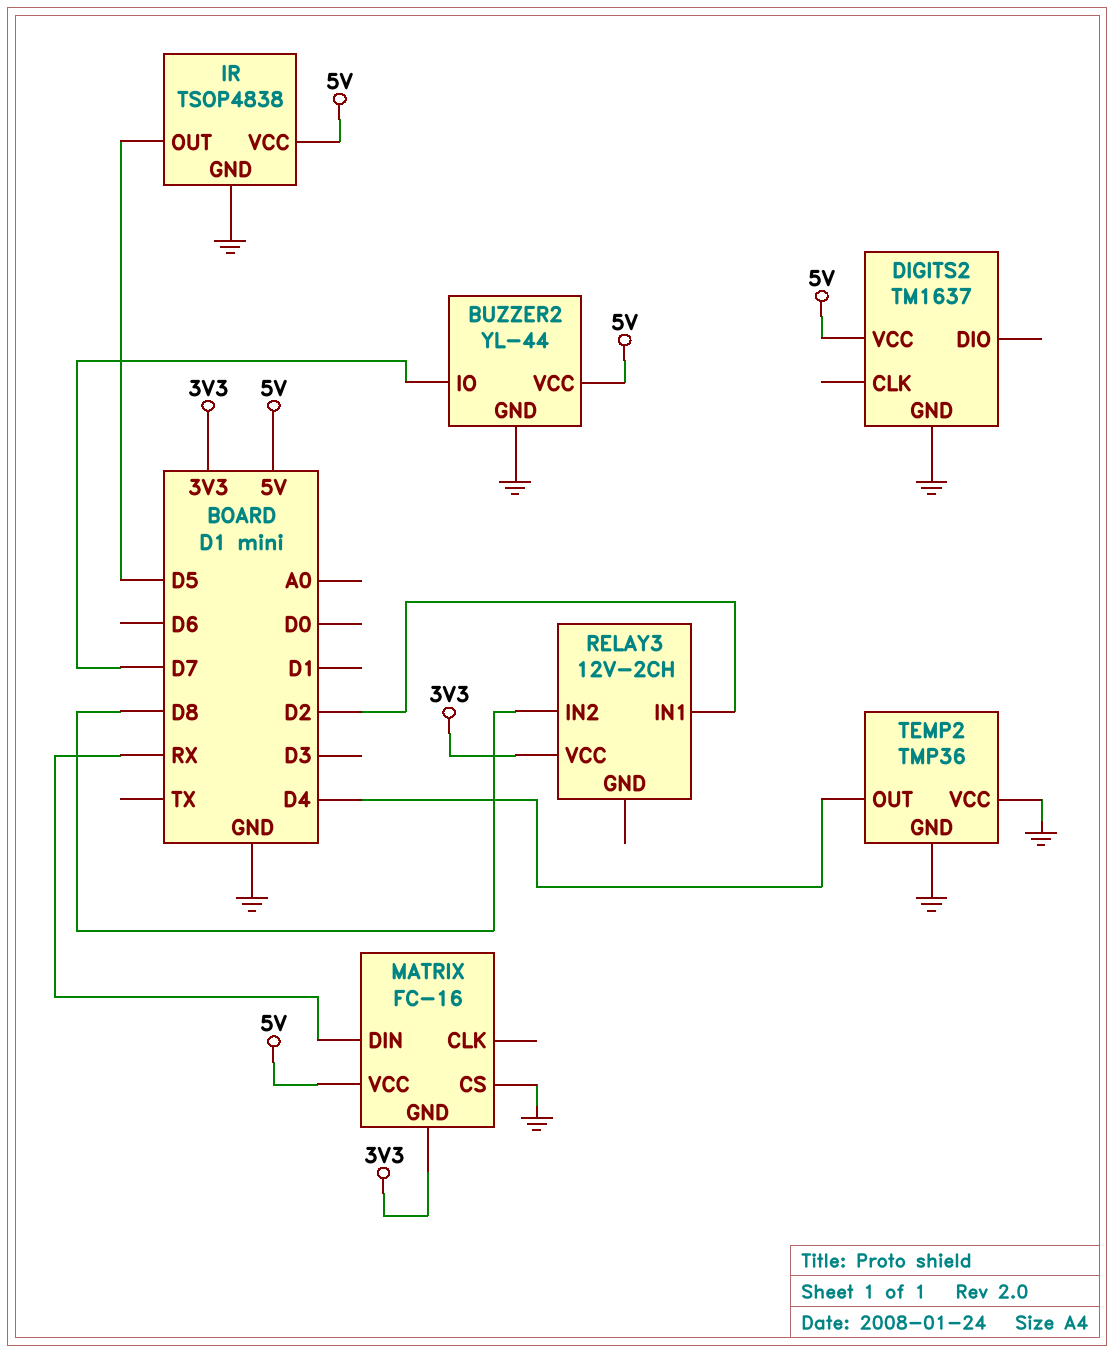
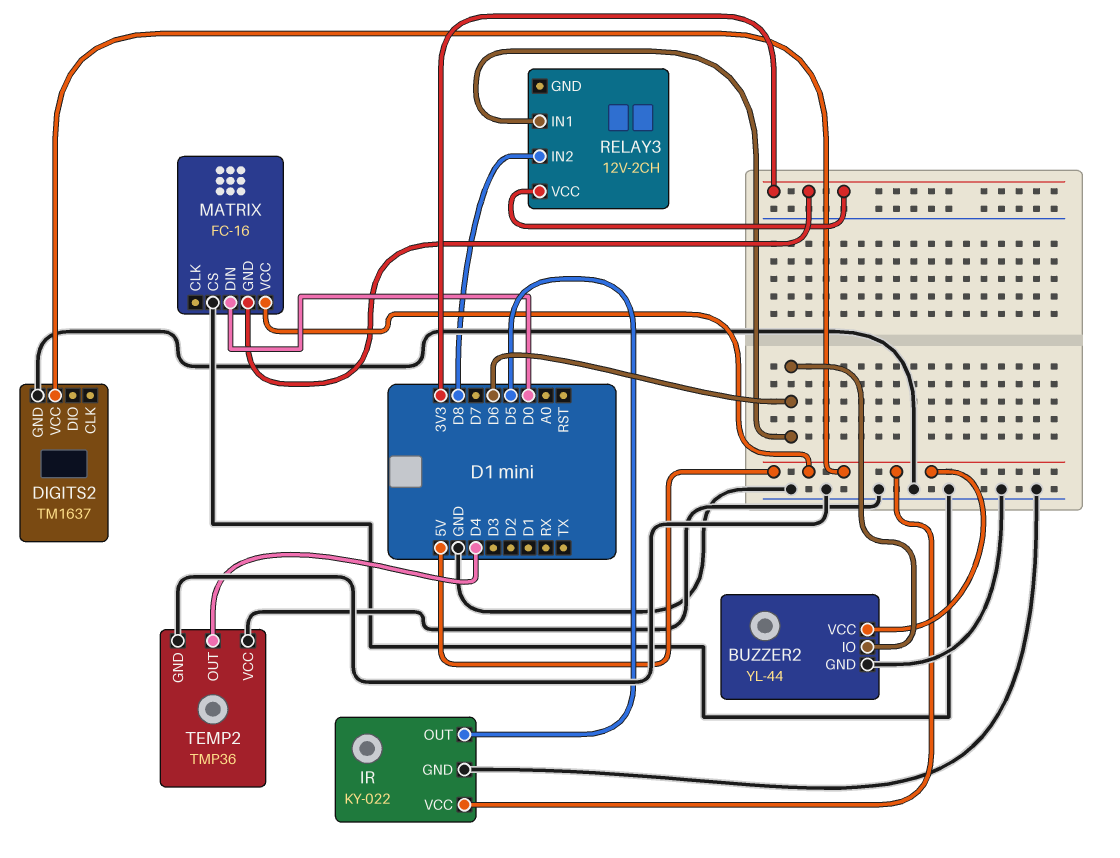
BUZZER2 pin IO: D7 -> D6
IR: TSOP4838 -> KY-022
MATRIX pin DIN: RX -> D0
RELAY3 pin IN1: D2 -> D6

